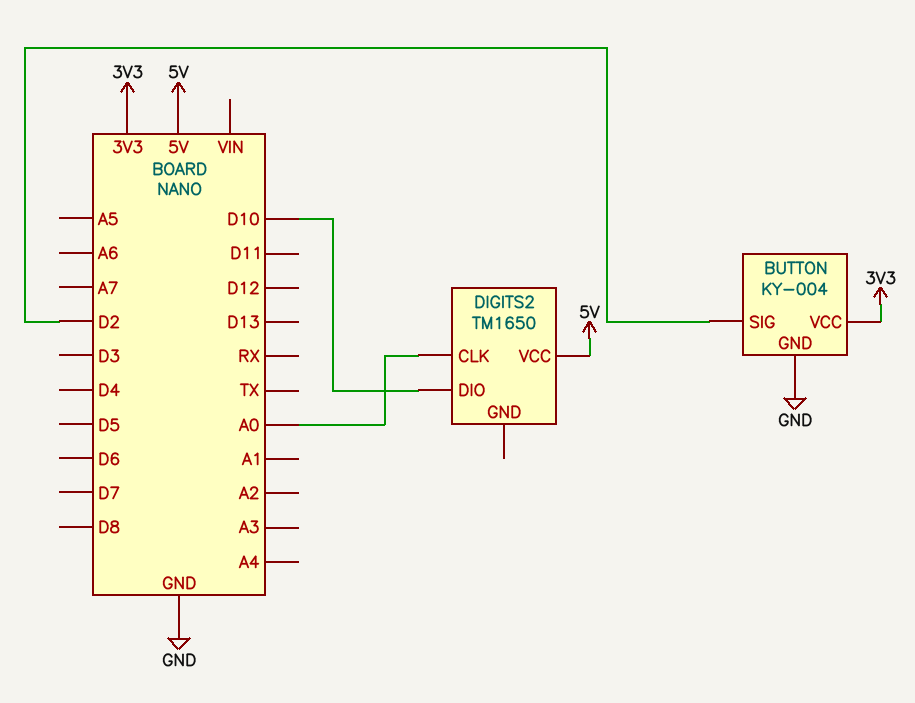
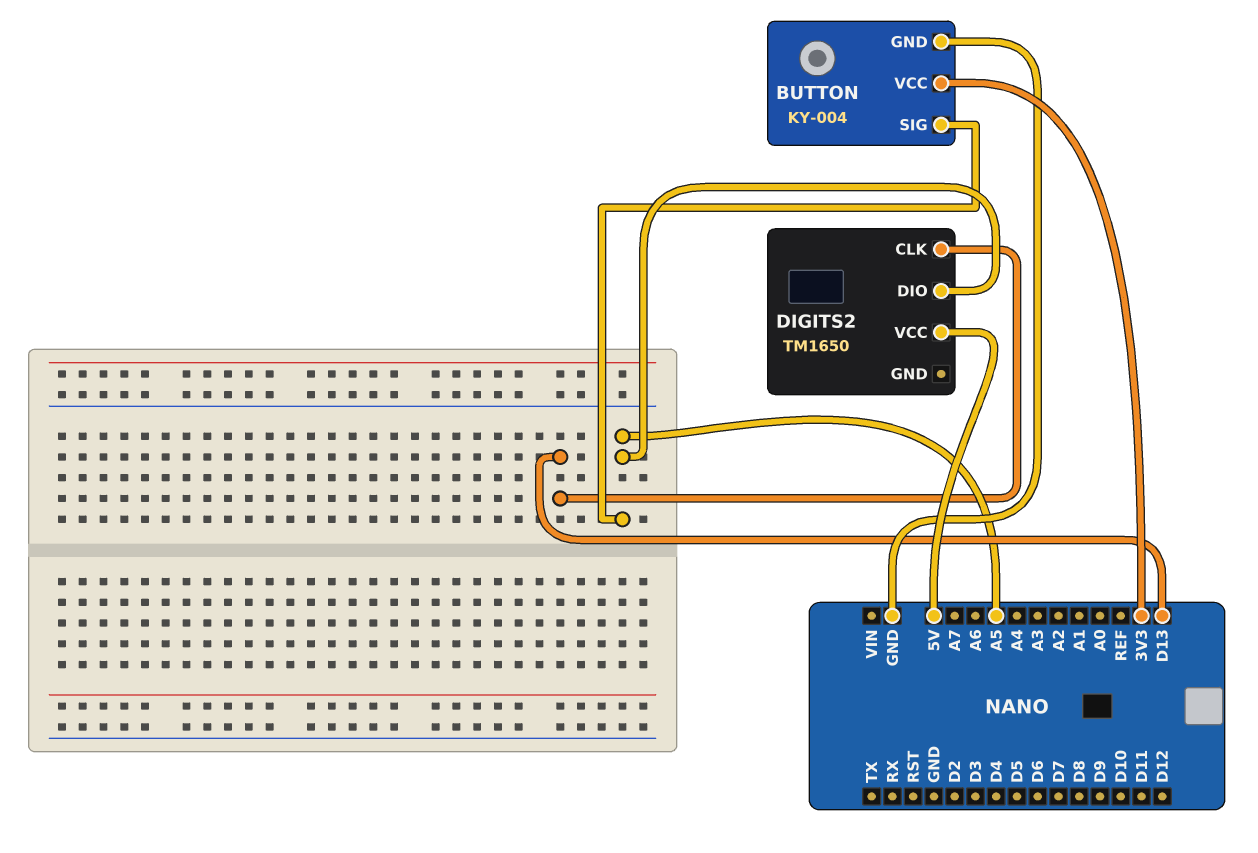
BUTTON pin SIG: D2 -> A5
DIGITS2 pin CLK: A0 -> D13
DIGITS2 pin DIO: D10 -> A5

